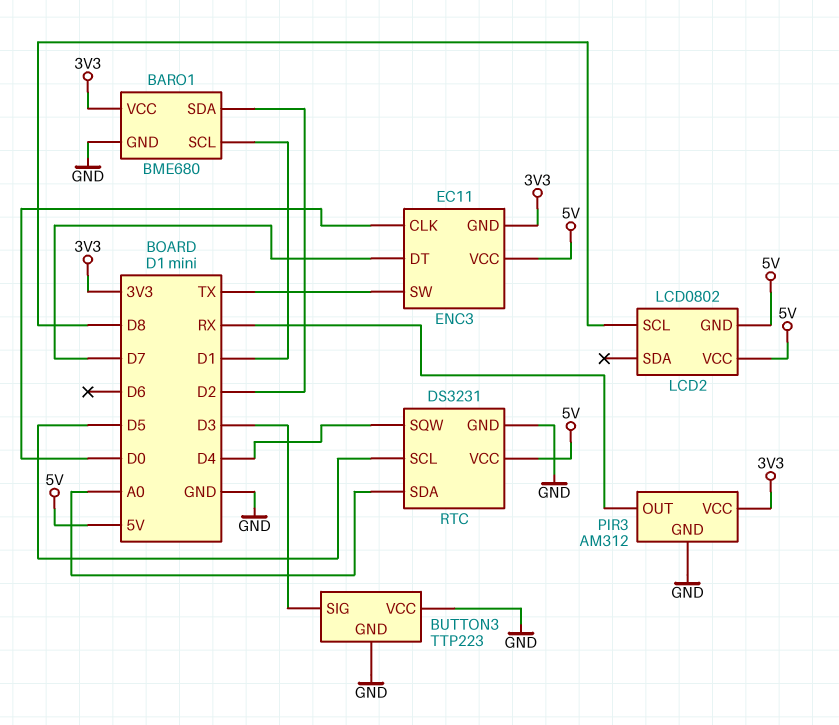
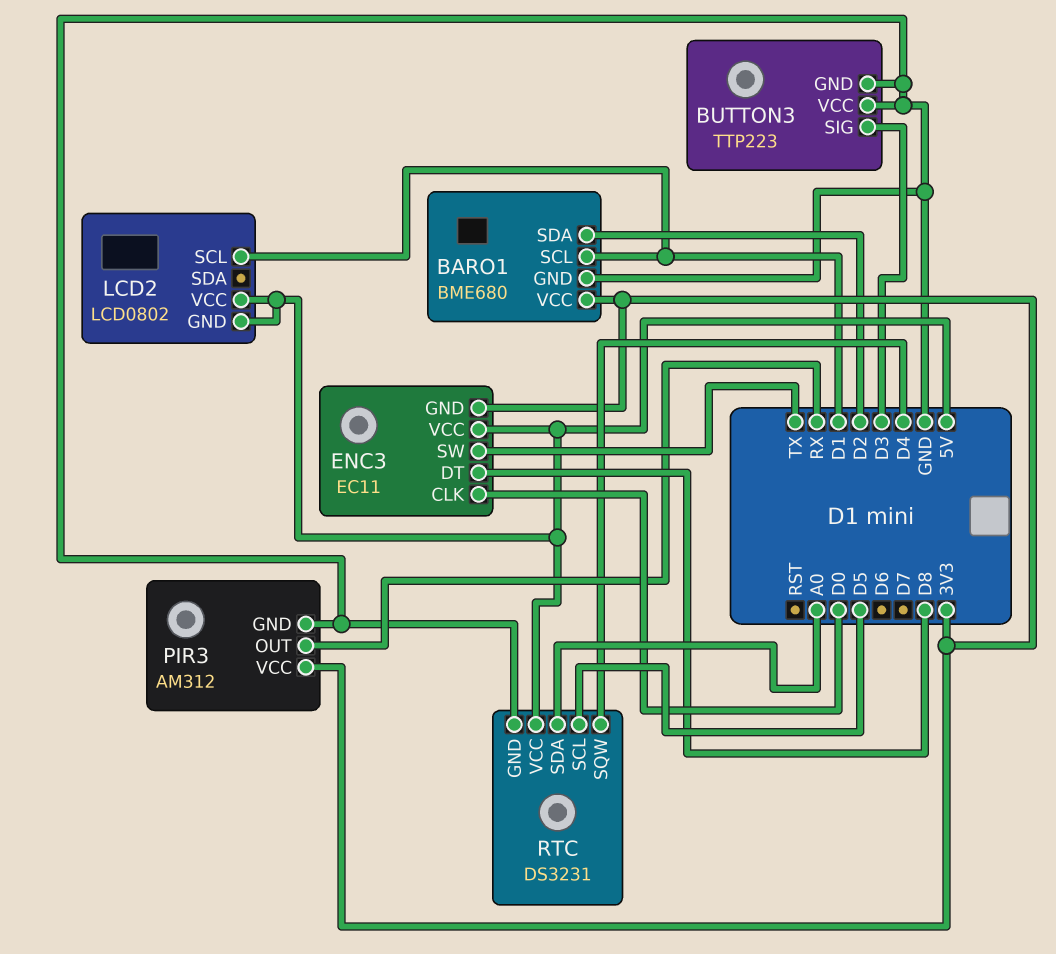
ENC3 pin DT: D7 -> D8
LCD2 pin SCL: D8 -> D1

